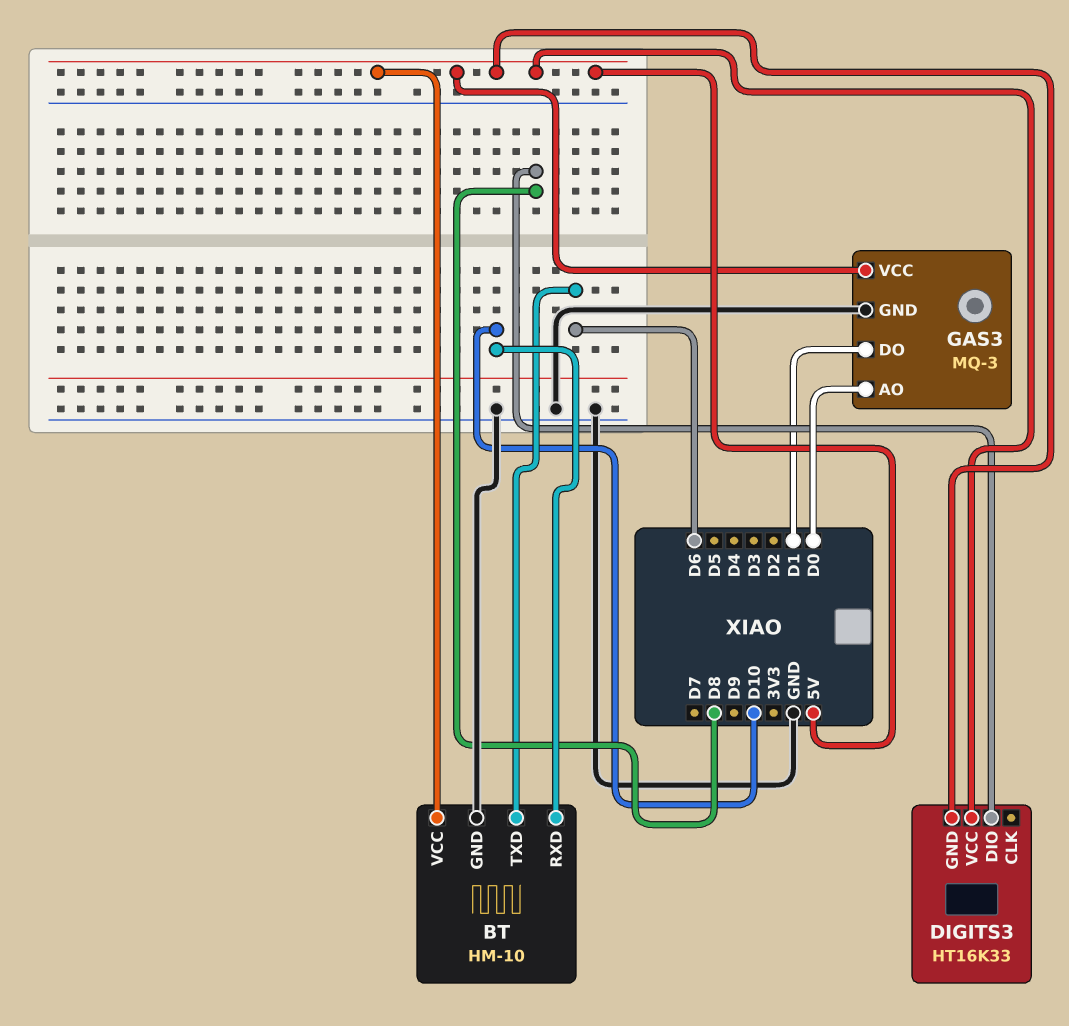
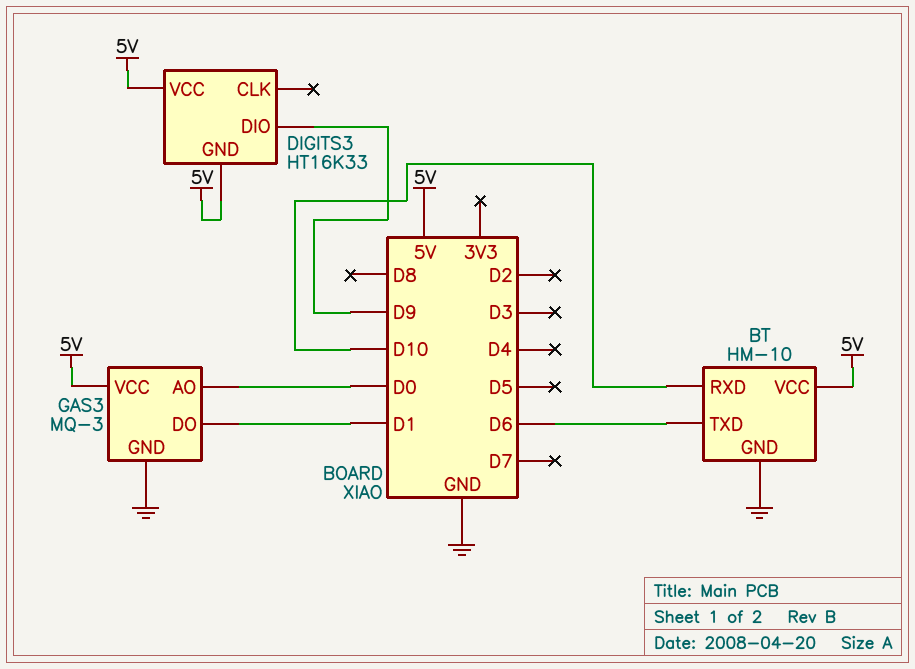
DIGITS3 pin DIO: D8 -> D9

